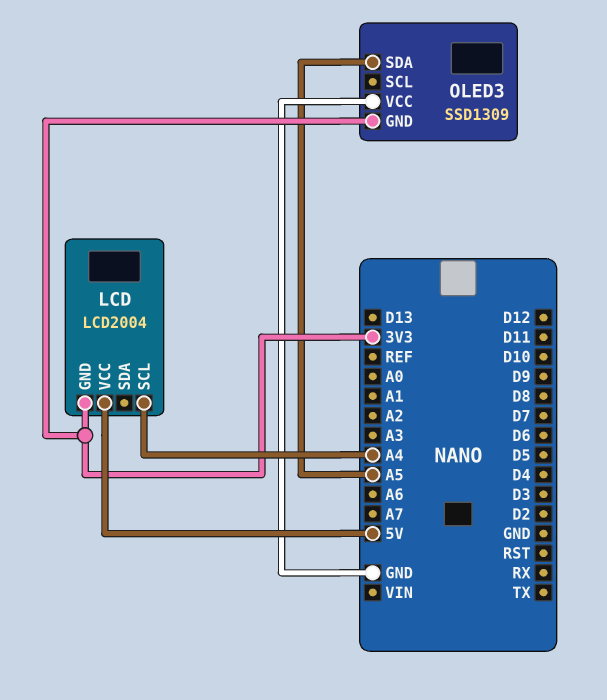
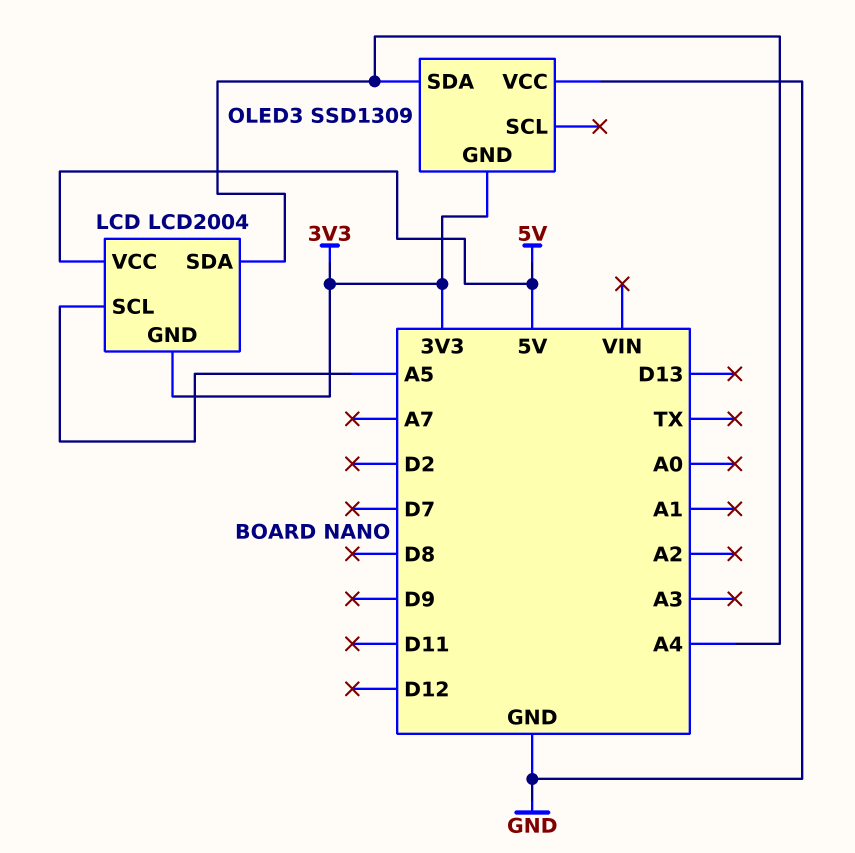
LCD pin SCL: A4 -> A5
LCD pin SDA: none -> A4
OLED3 pin SDA: A5 -> A4

